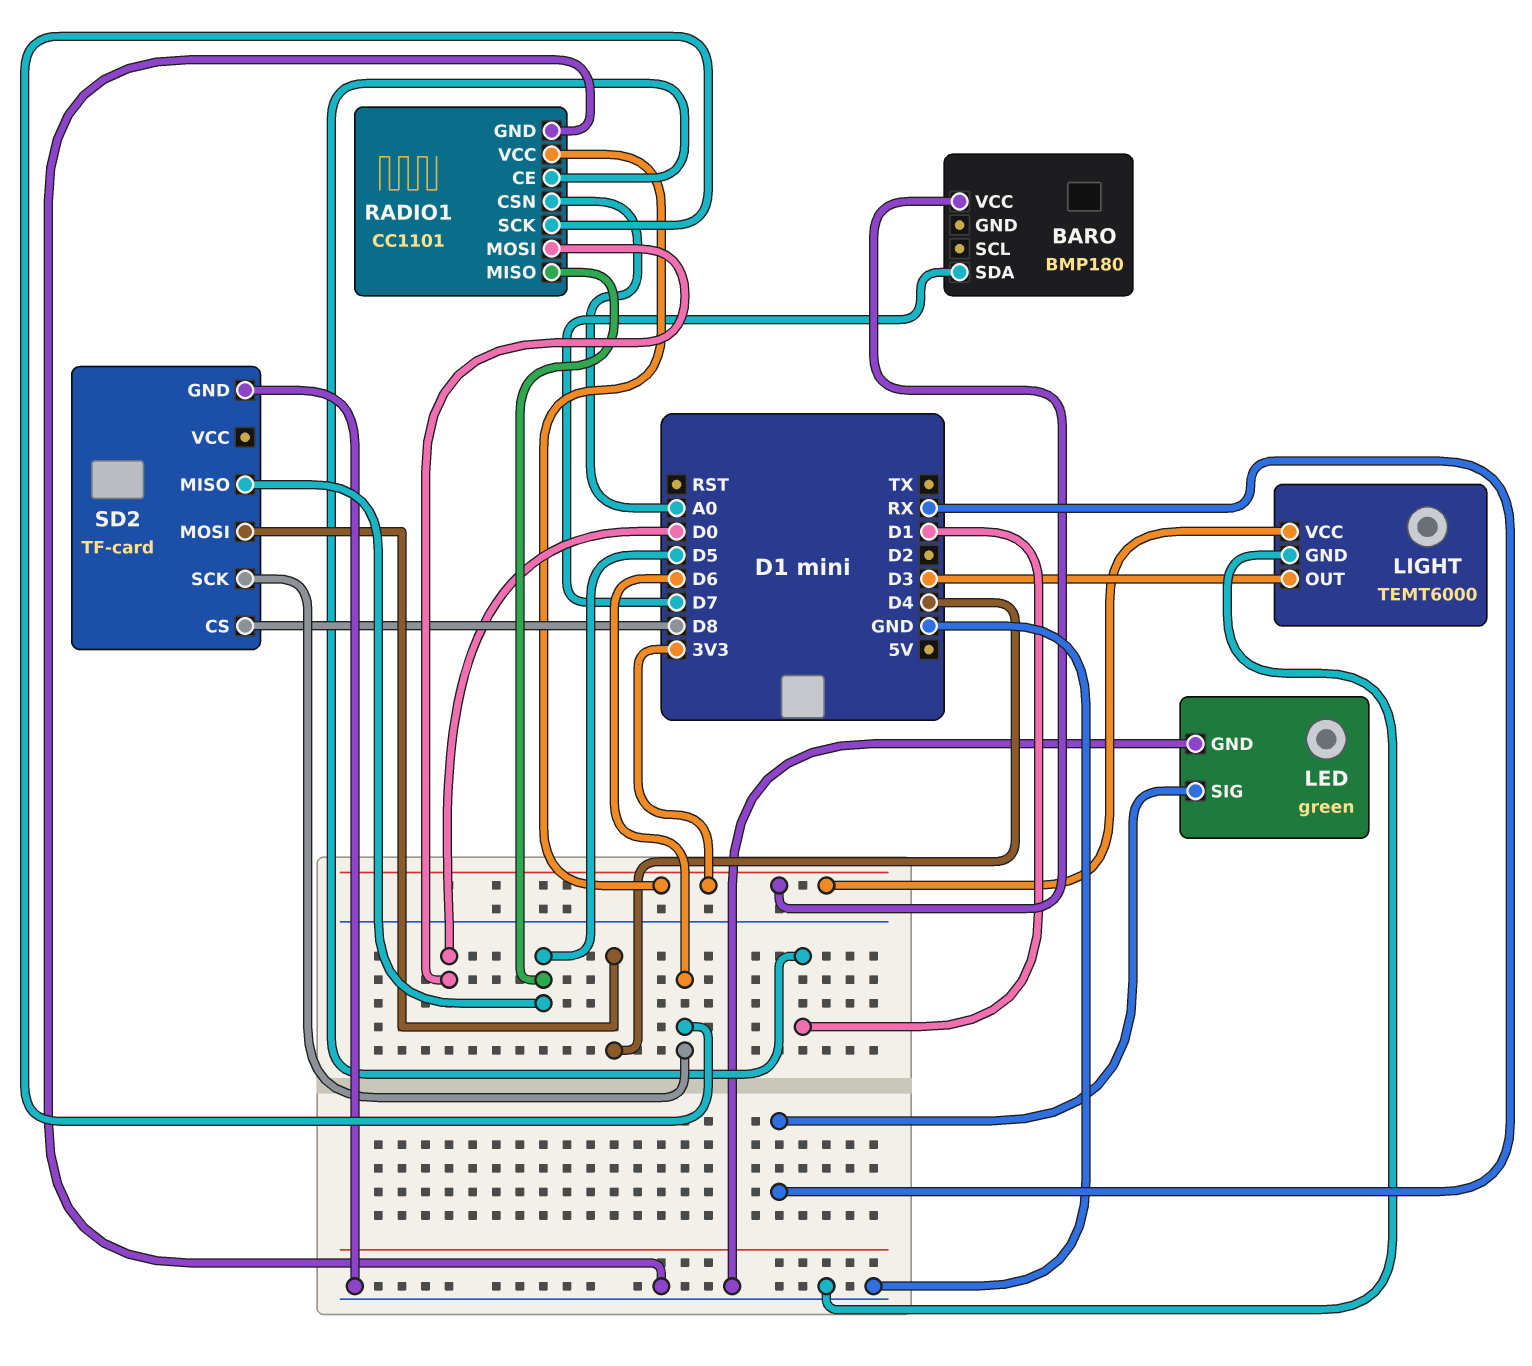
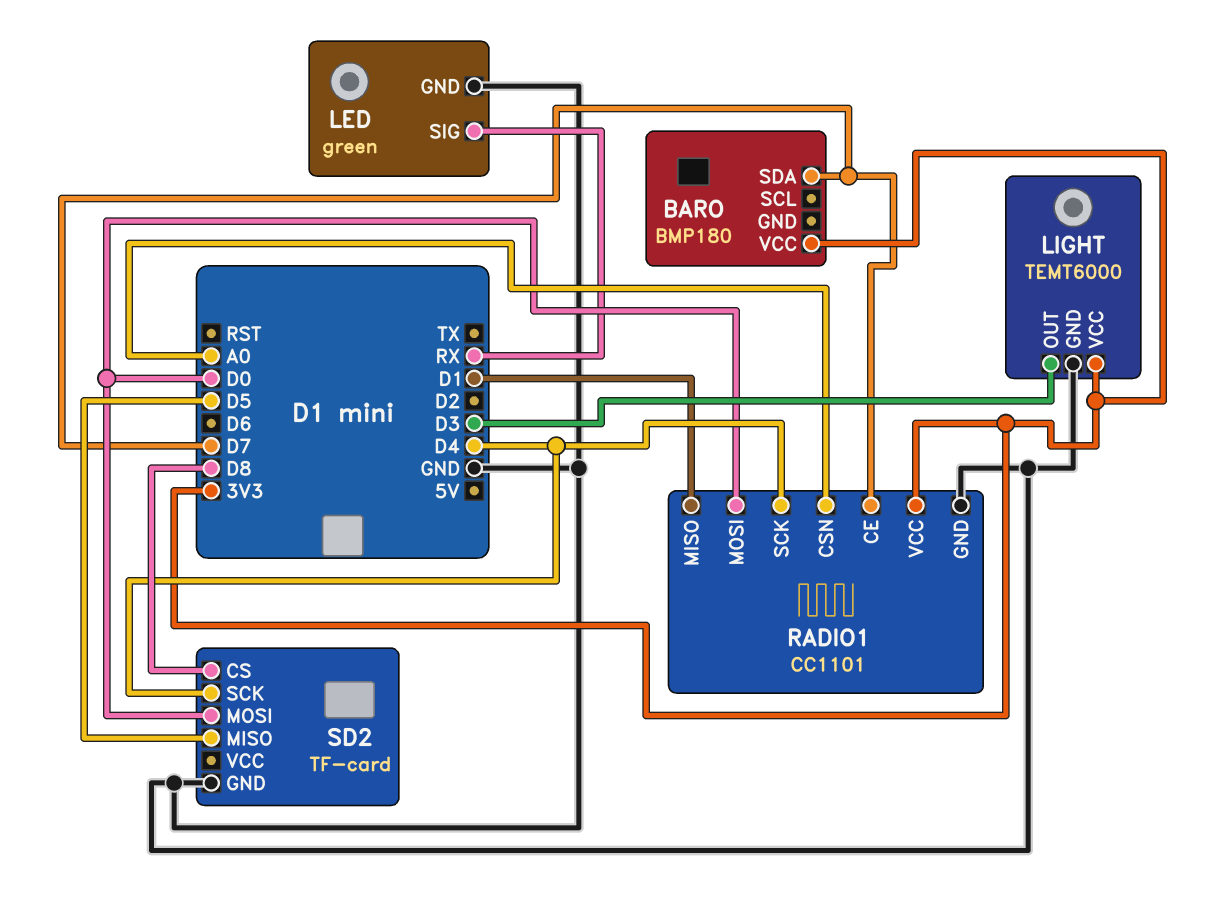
RADIO1 pin CE: D1 -> D7
RADIO1 pin MISO: D5 -> D1
RADIO1 pin SCK: D6 -> D4
SD2 pin MOSI: D4 -> D0
SD2 pin SCK: D6 -> D4

